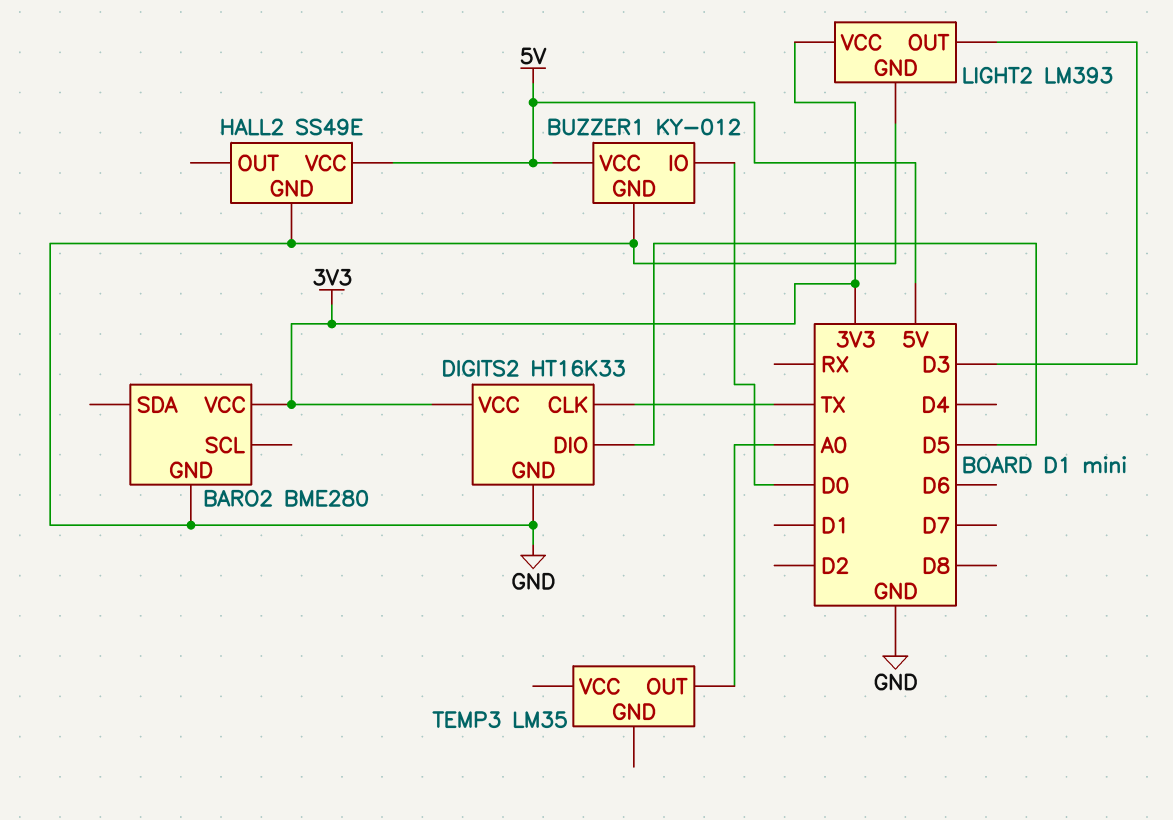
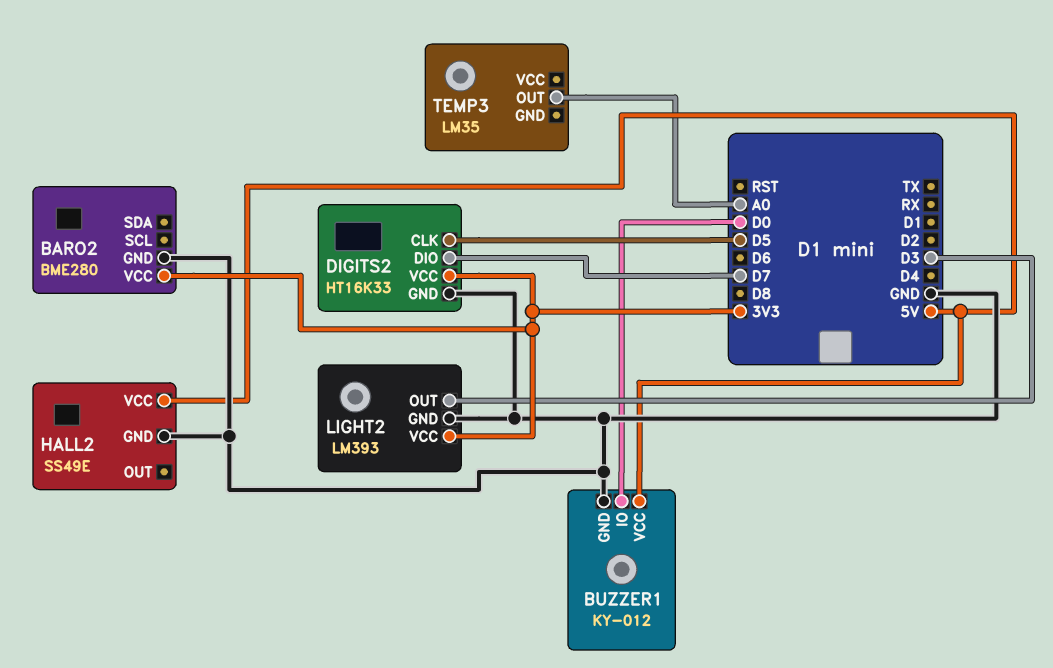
DIGITS2 pin CLK: TX -> D5
DIGITS2 pin DIO: D5 -> D7

